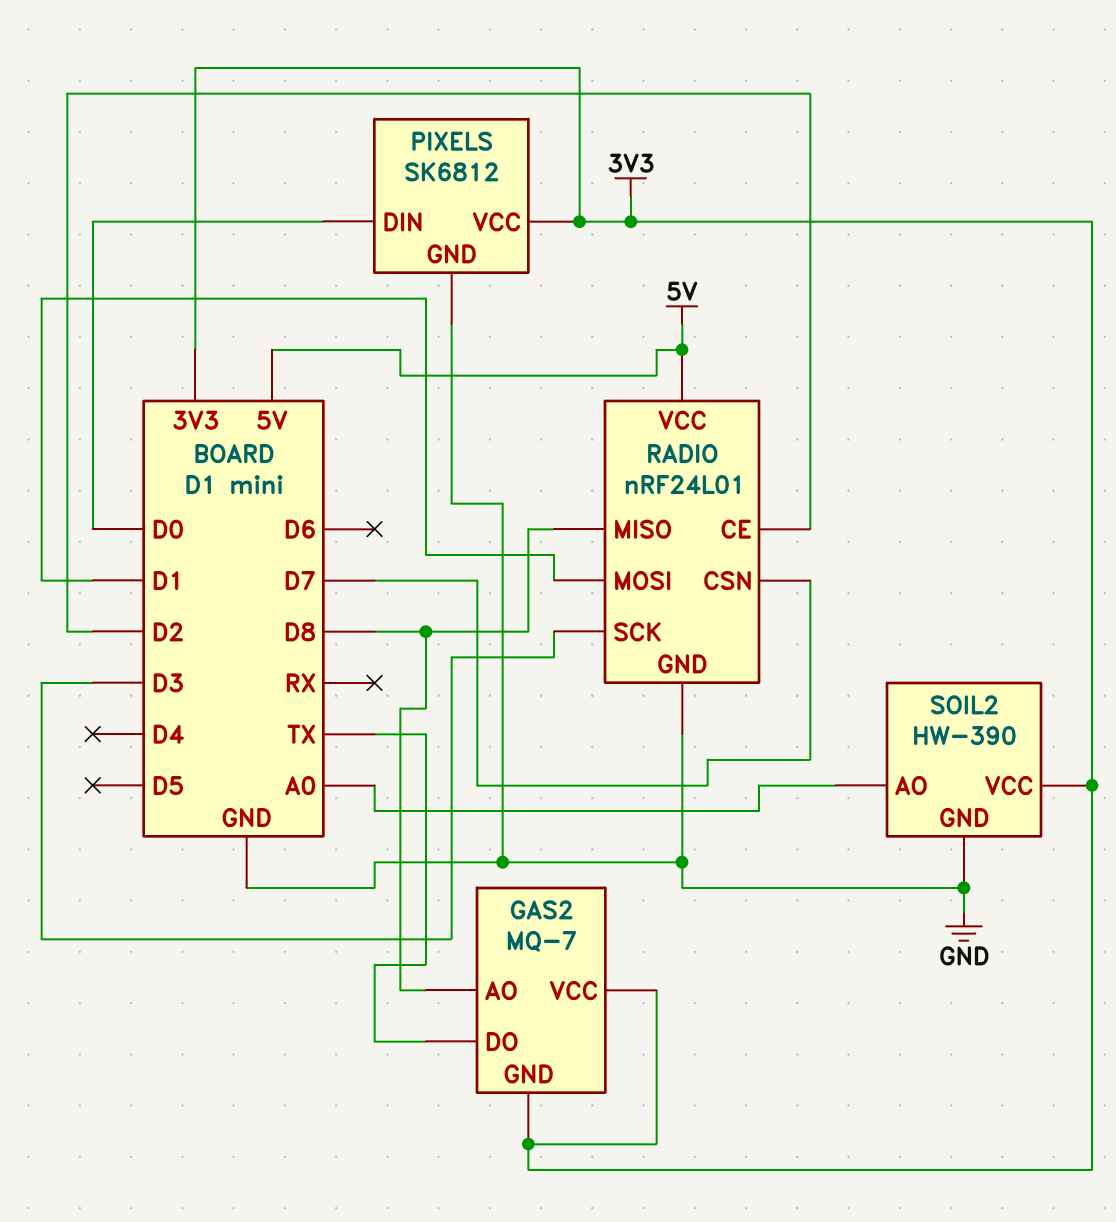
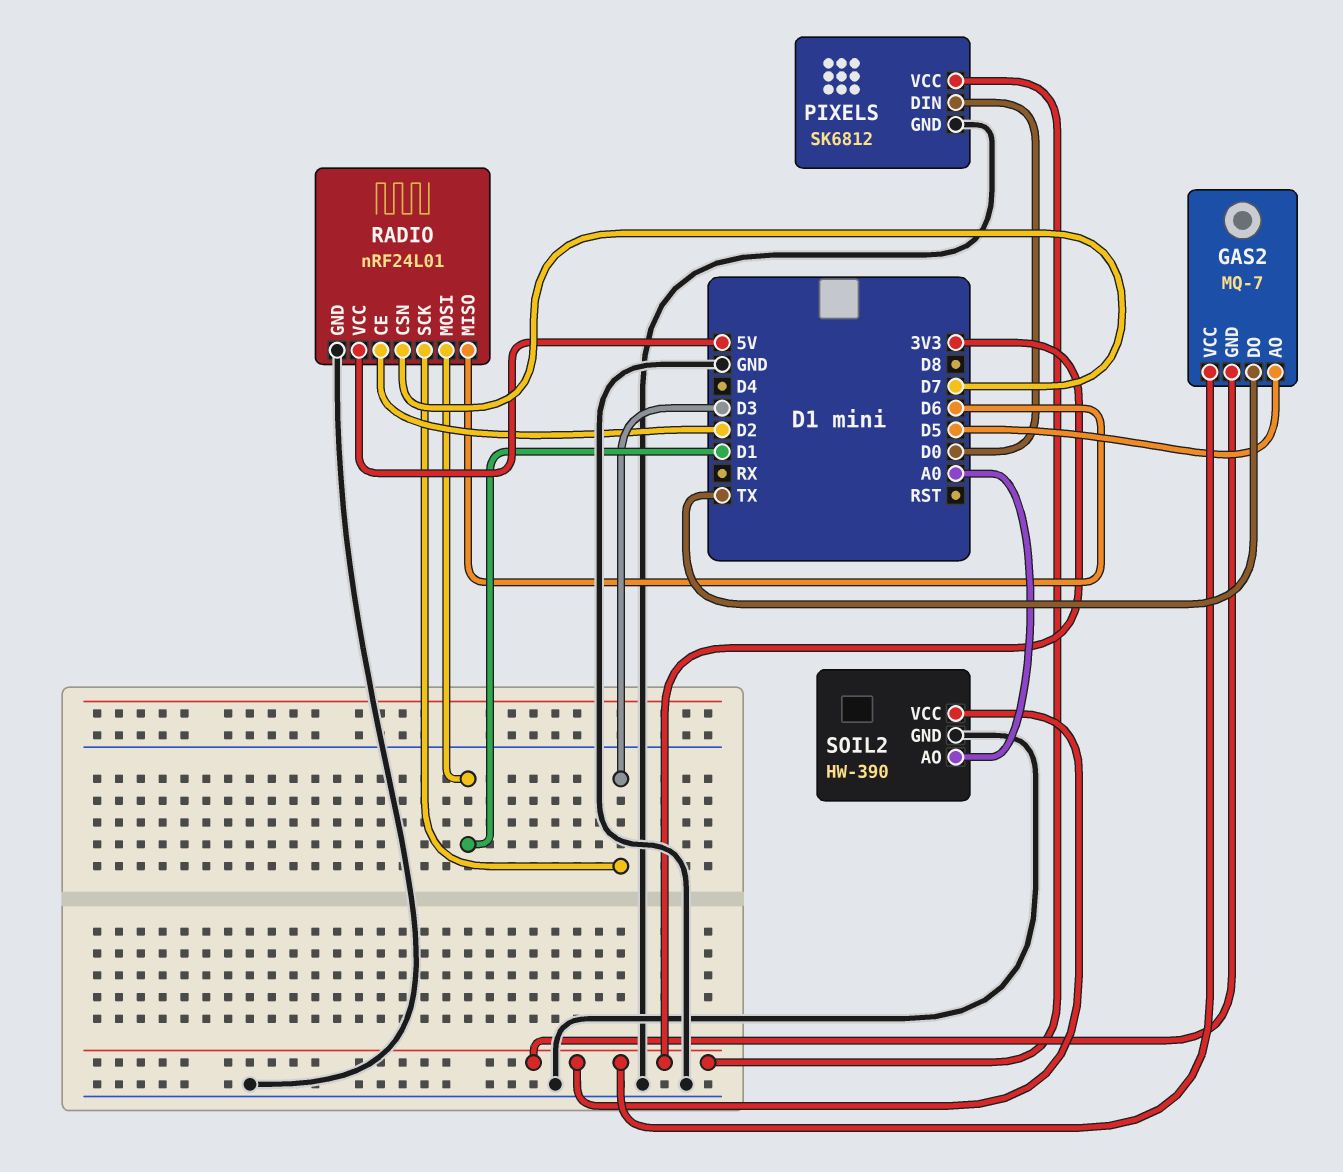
GAS2 pin AO: D8 -> D5
RADIO pin MISO: D8 -> D6

